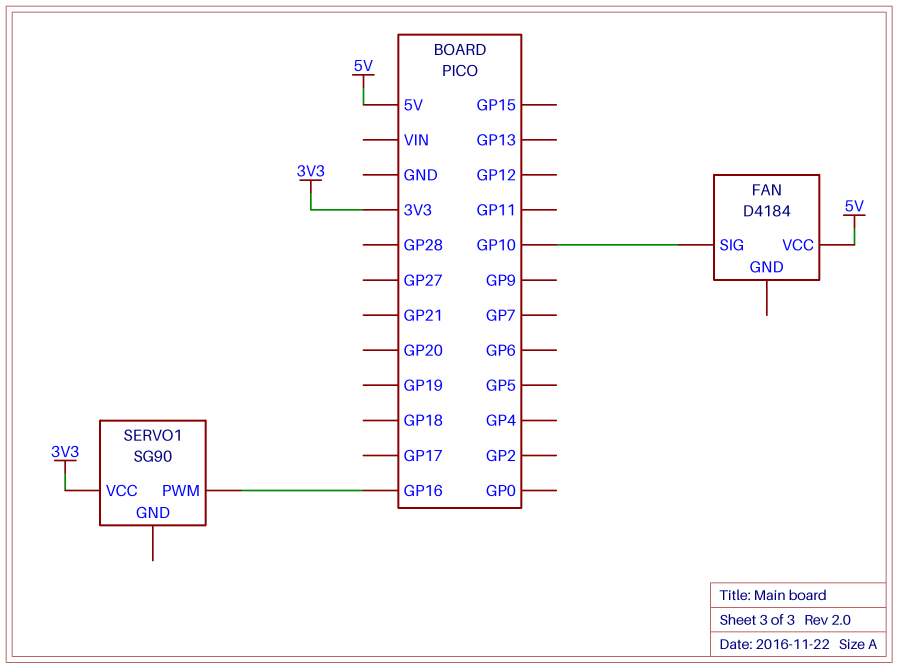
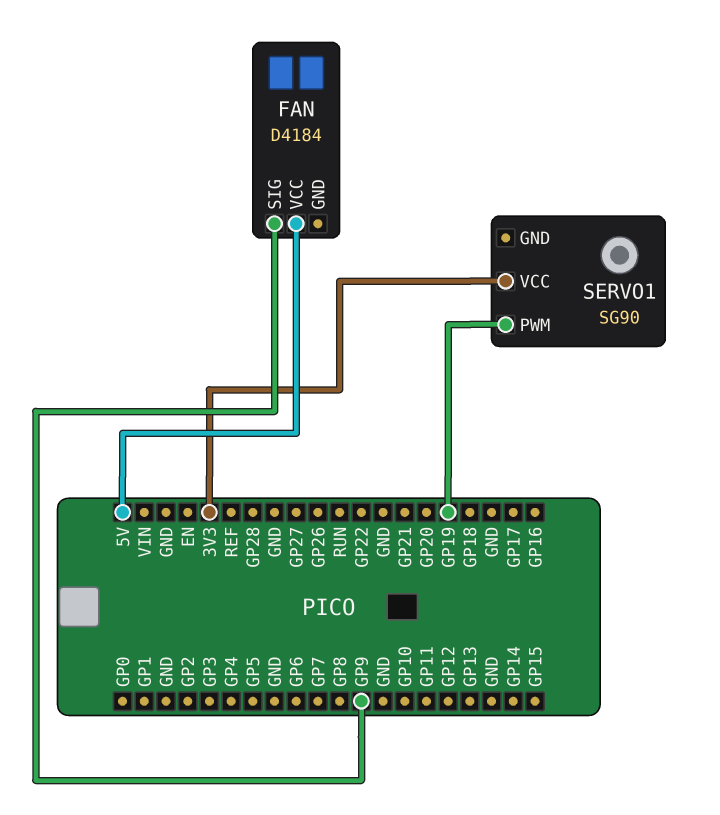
FAN pin SIG: GP10 -> GP9
SERVO1 pin PWM: GP16 -> GP19

